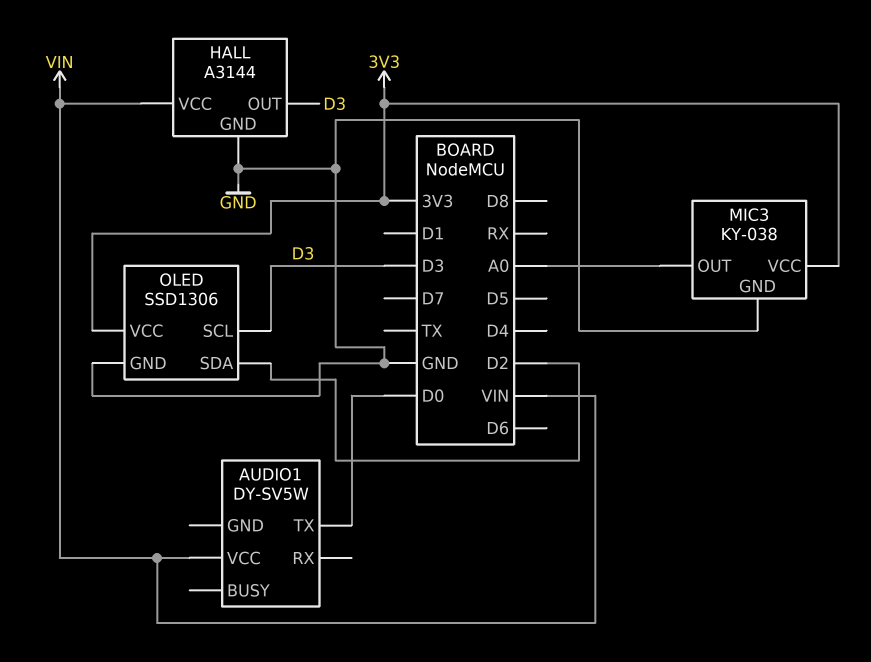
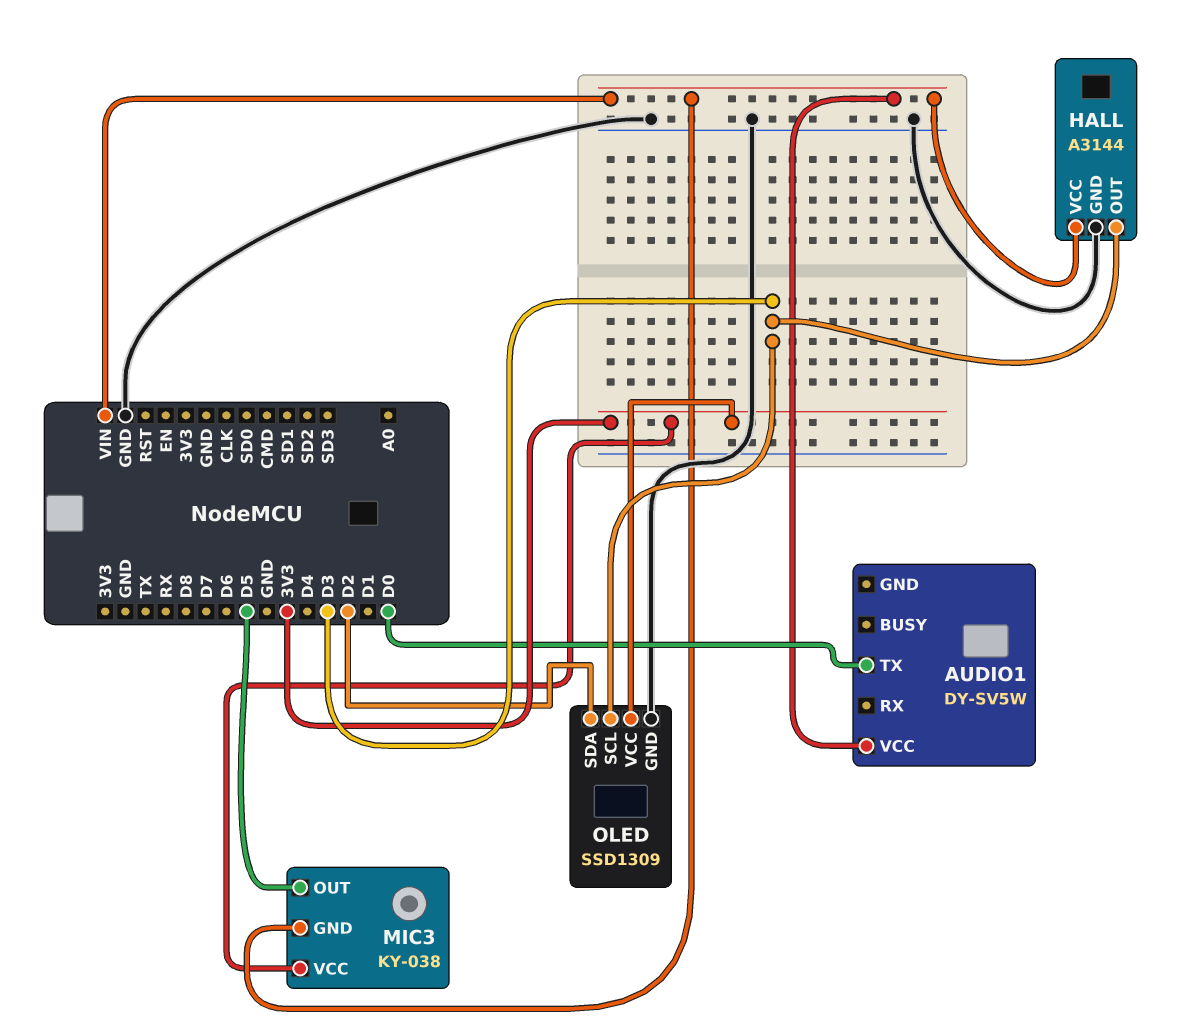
MIC3 pin GND: GND -> VIN
MIC3 pin OUT: A0 -> D5
OLED: SSD1306 -> SSD1309

